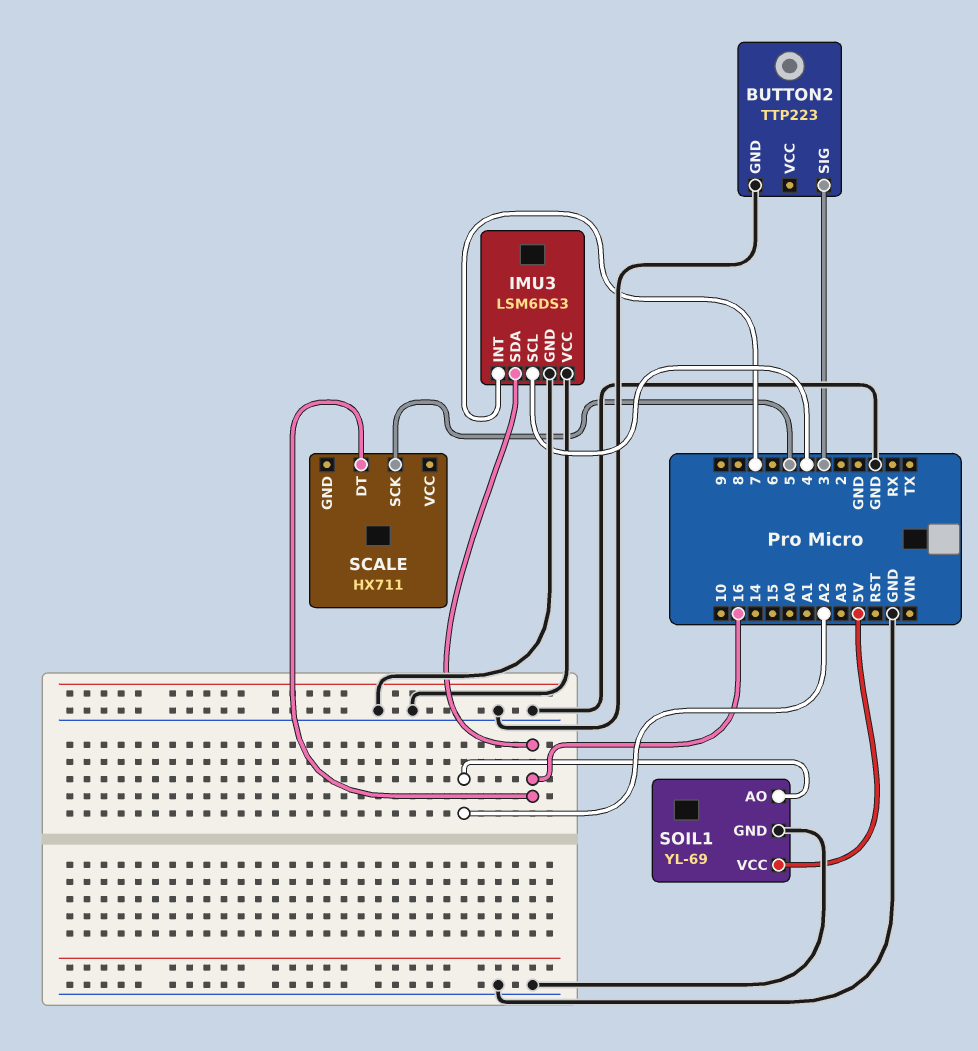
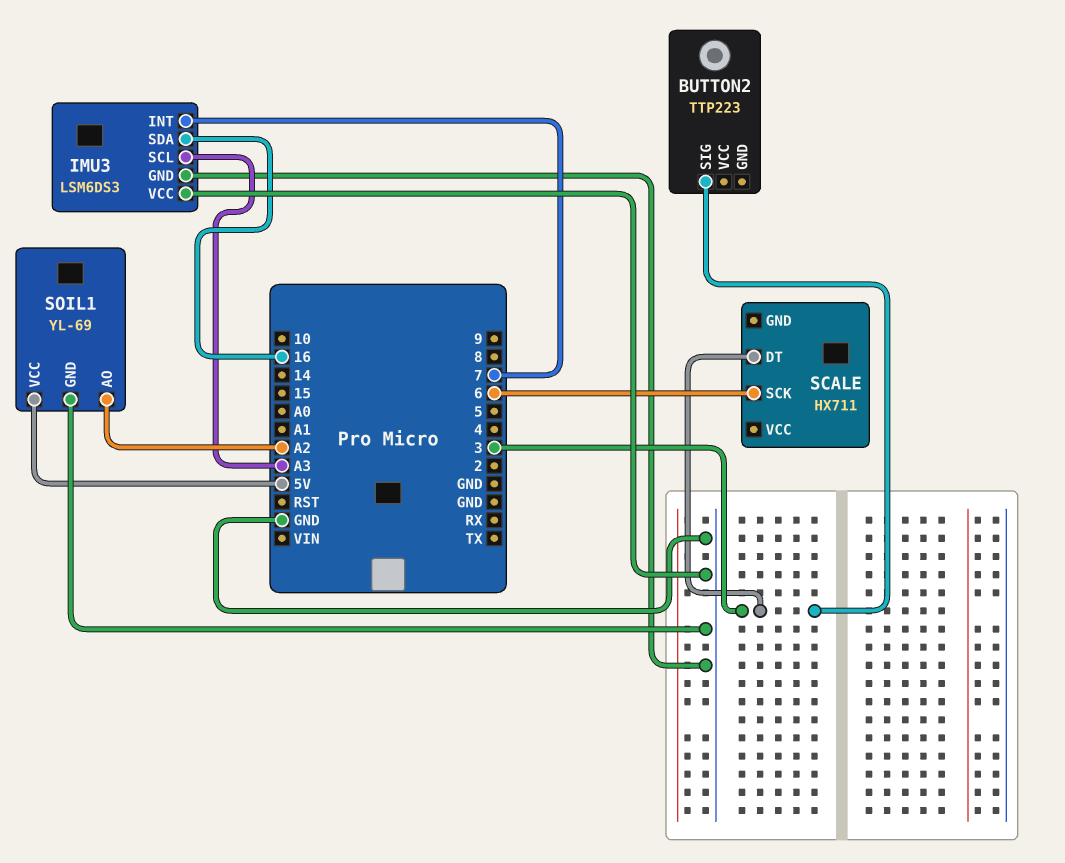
BUTTON2 pin GND: GND -> none
IMU3 pin SCL: 4 -> A3
SCALE pin DT: 16 -> 3
SCALE pin SCK: 5 -> 6

